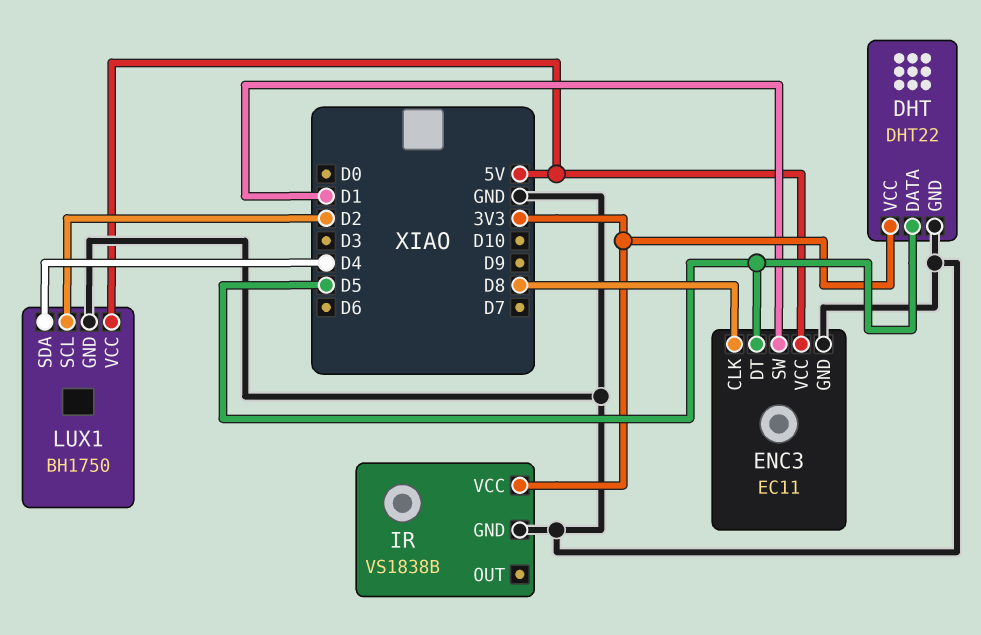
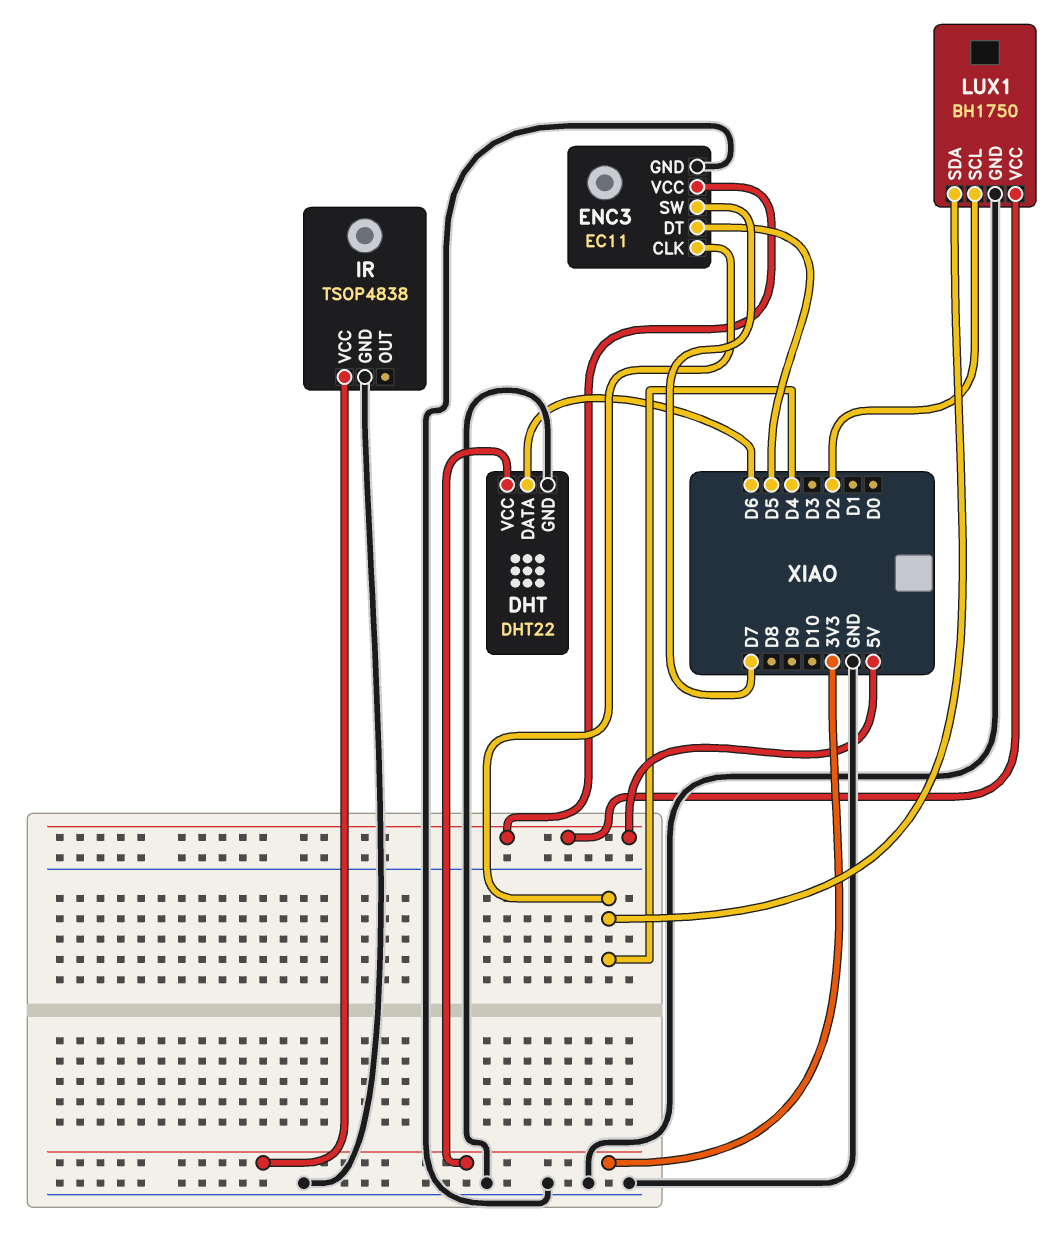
DHT pin DATA: D5 -> D6
ENC3 pin CLK: D8 -> D4
ENC3 pin SW: D1 -> D7
IR: VS1838B -> TSOP4838

